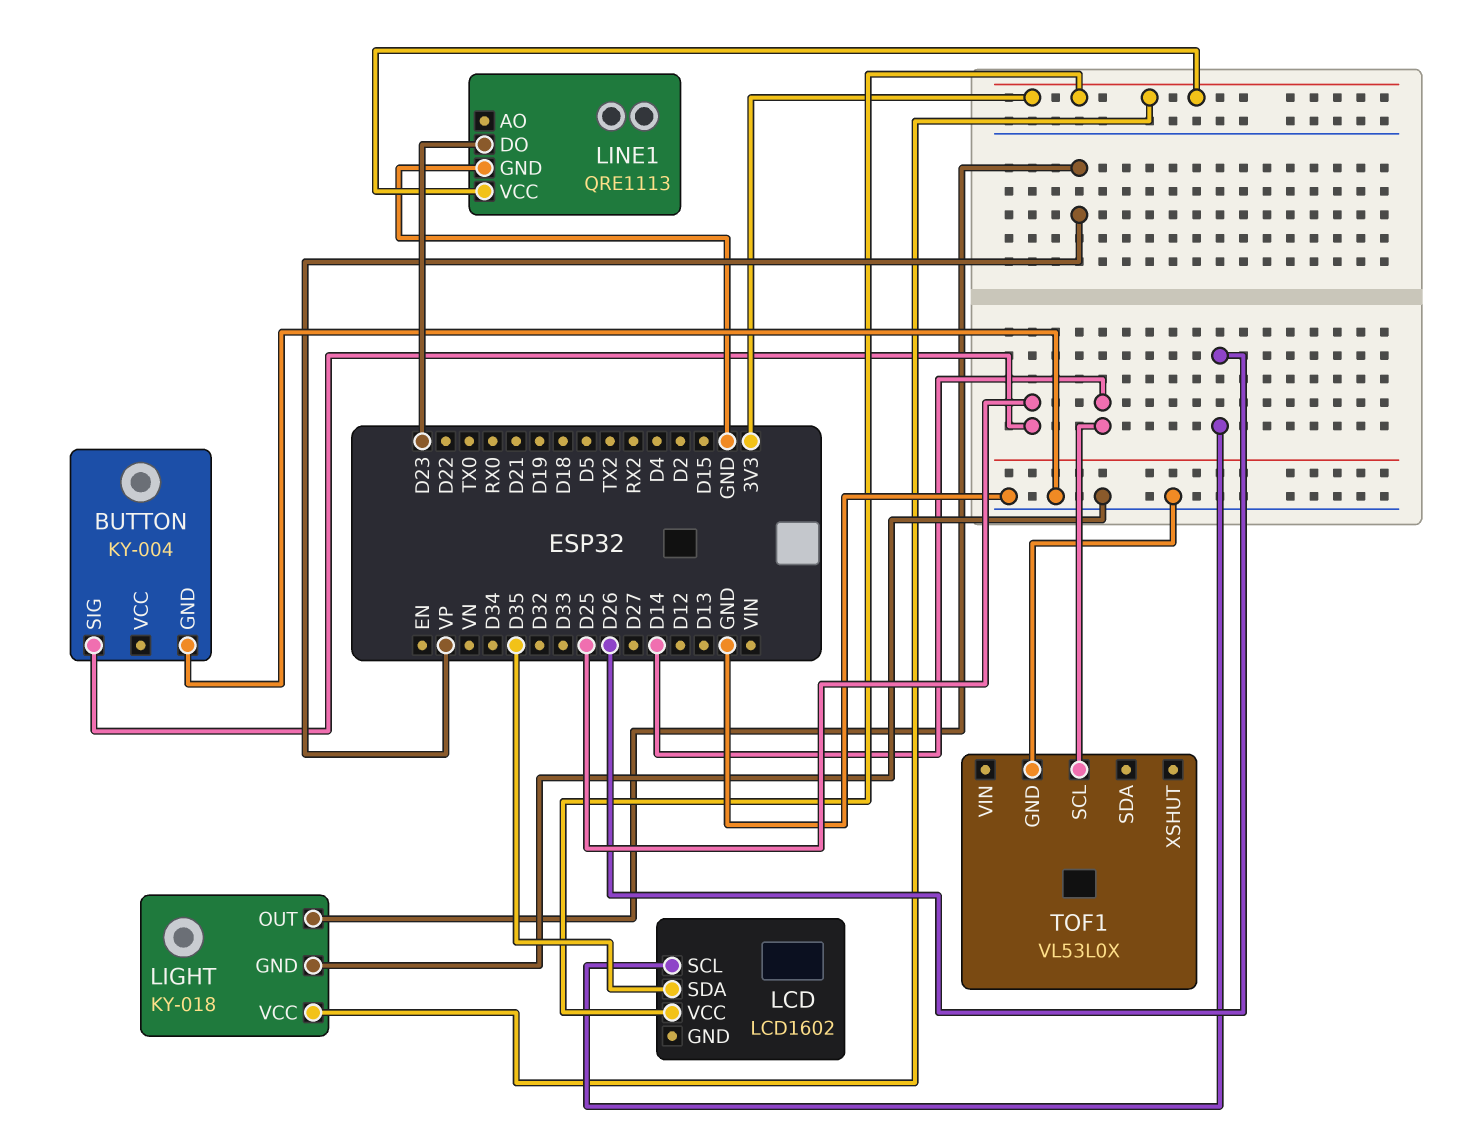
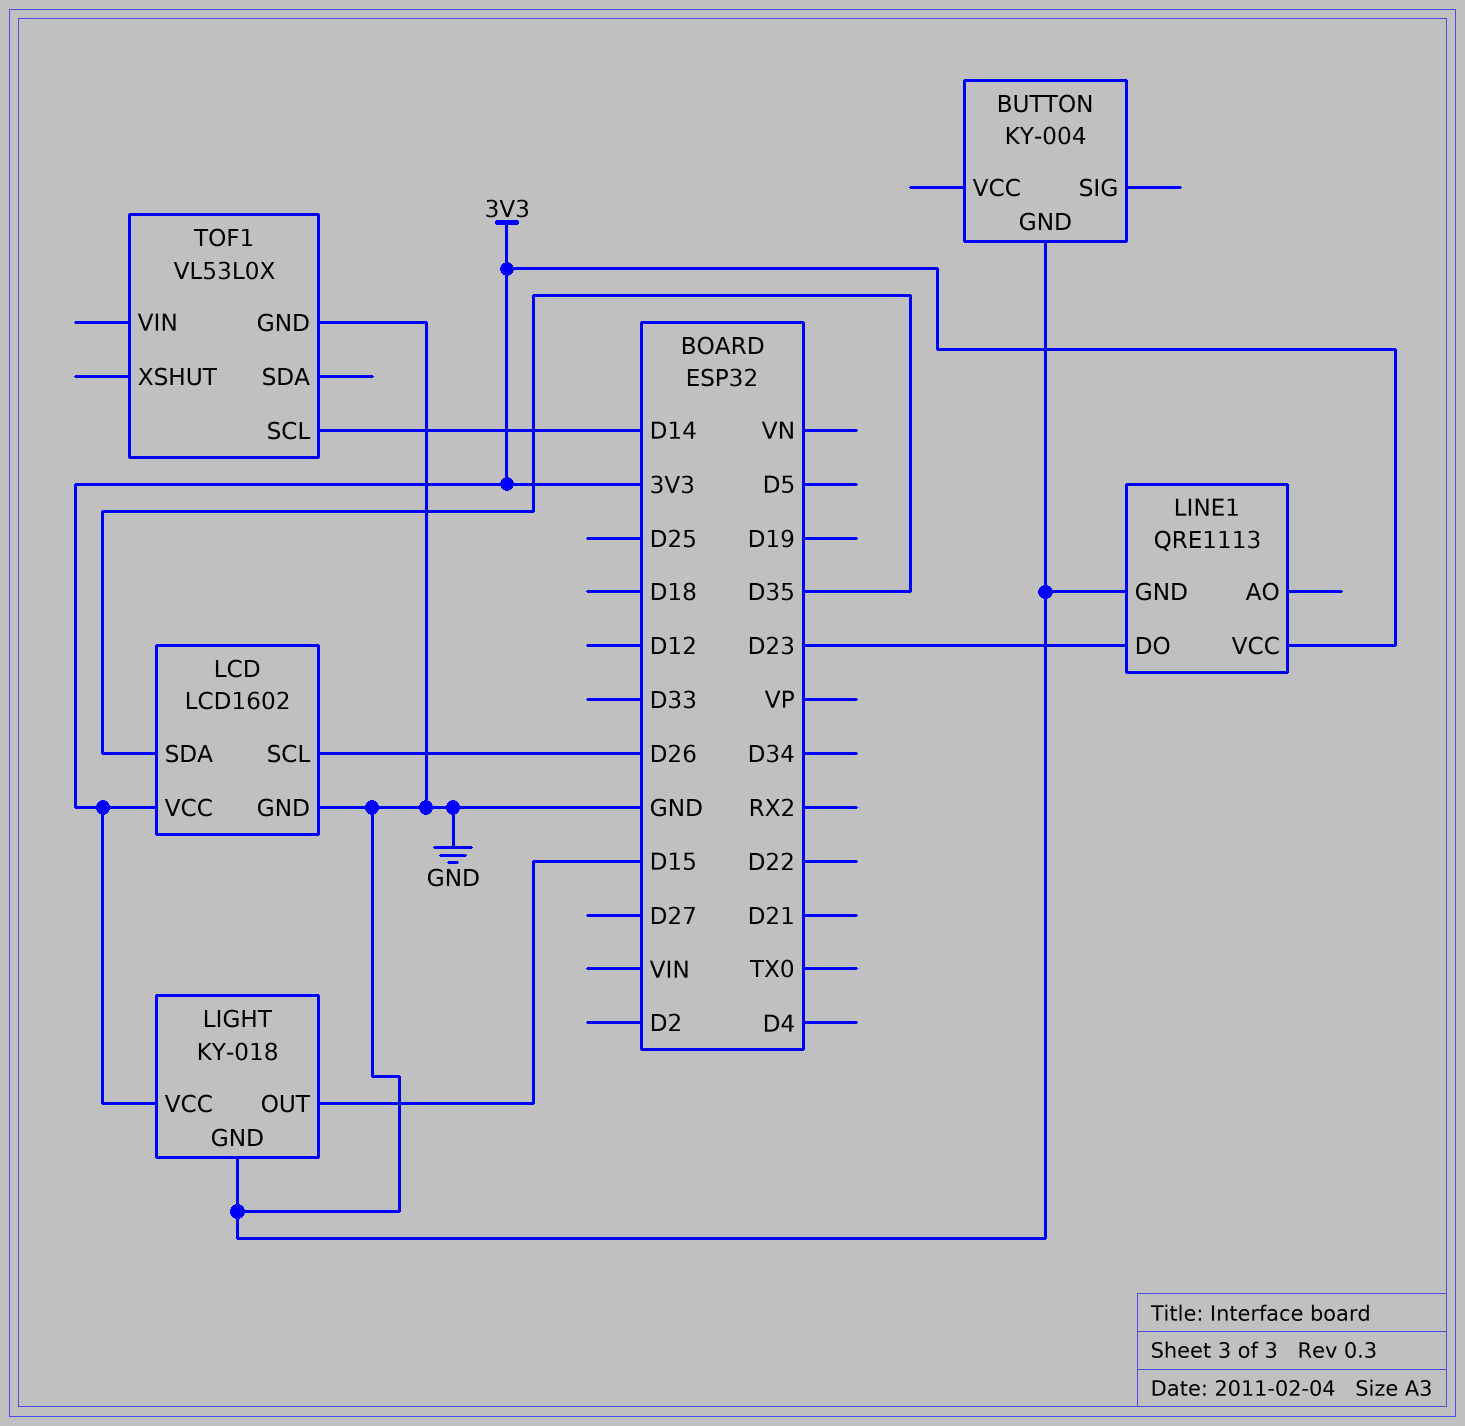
BUTTON pin SIG: D25 -> none
LCD pin GND: none -> GND
LIGHT pin OUT: VP -> D15

